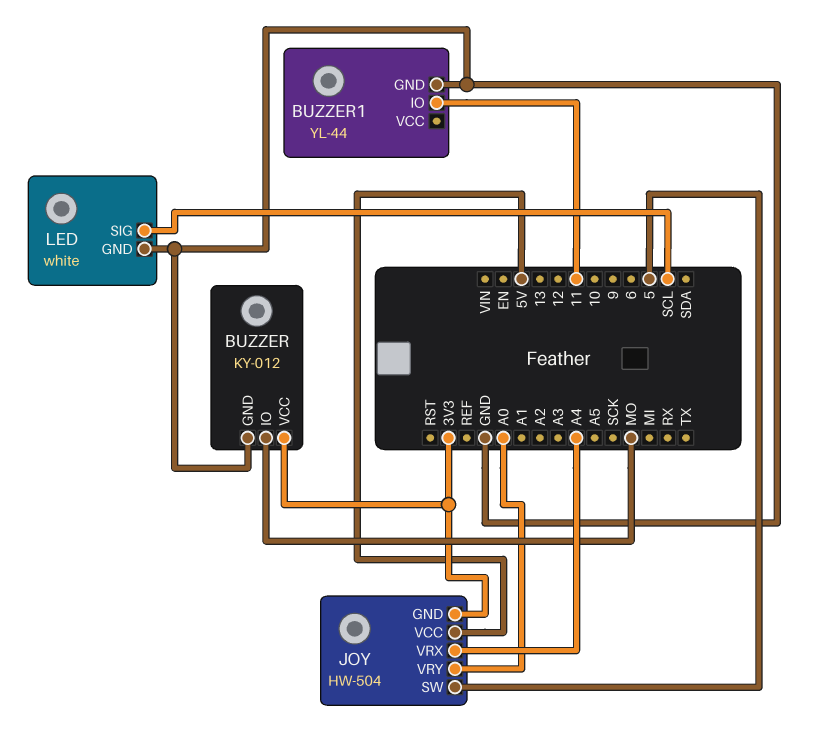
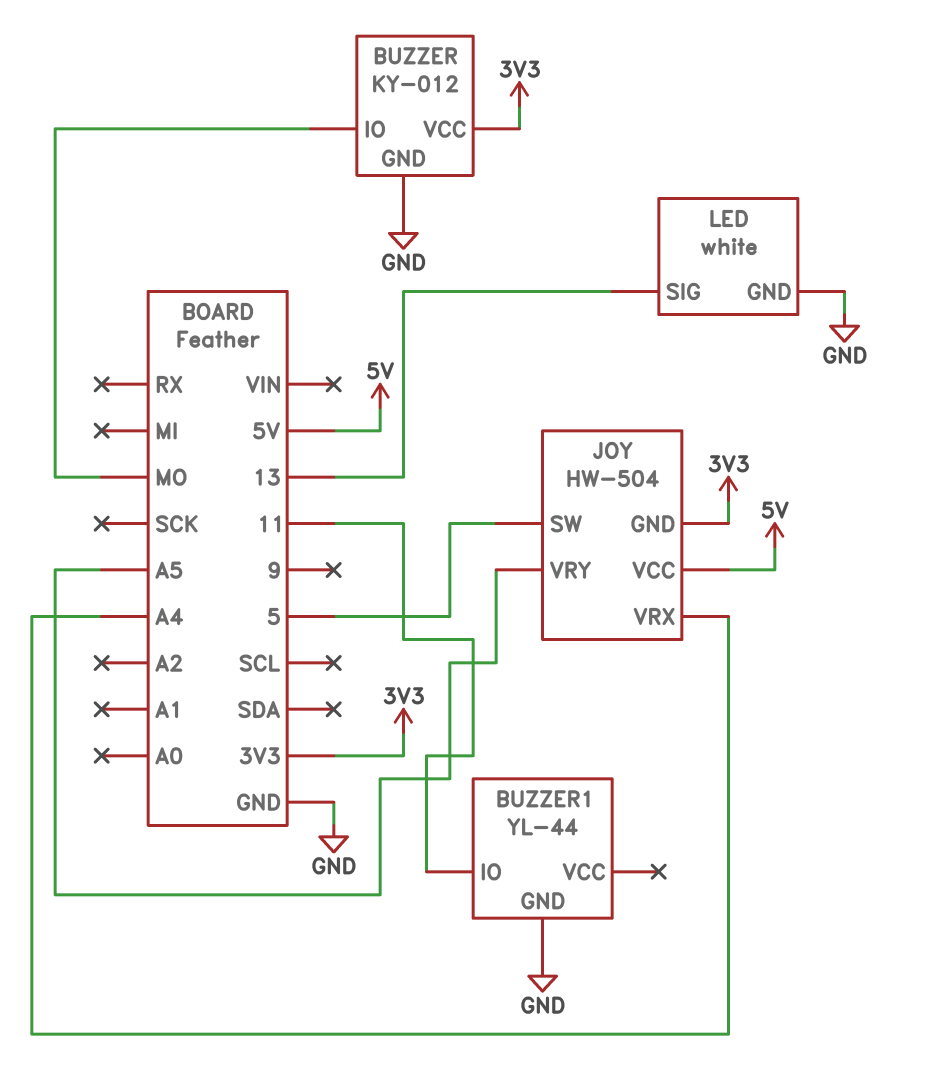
JOY pin VRY: A0 -> A5
LED pin SIG: SCL -> 13

